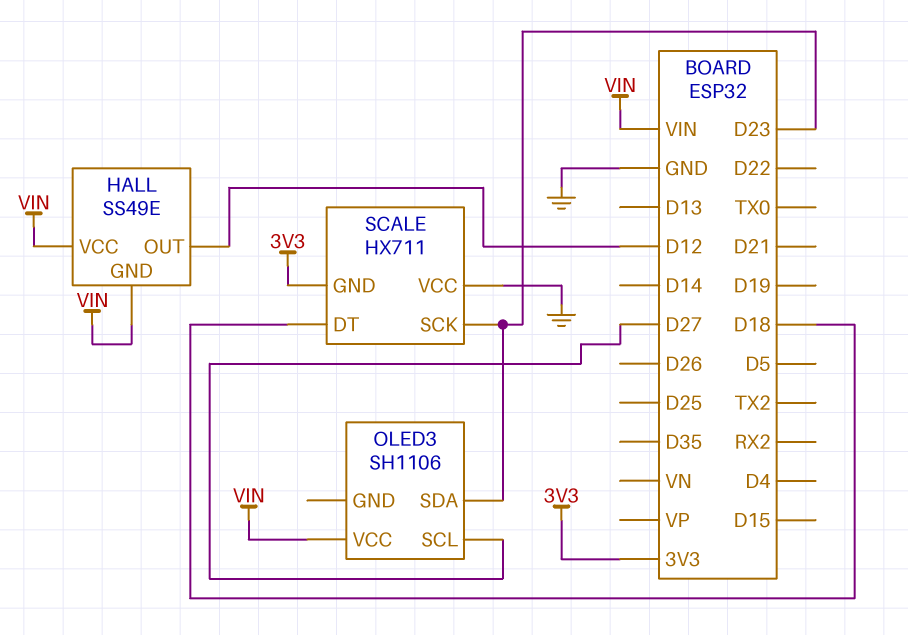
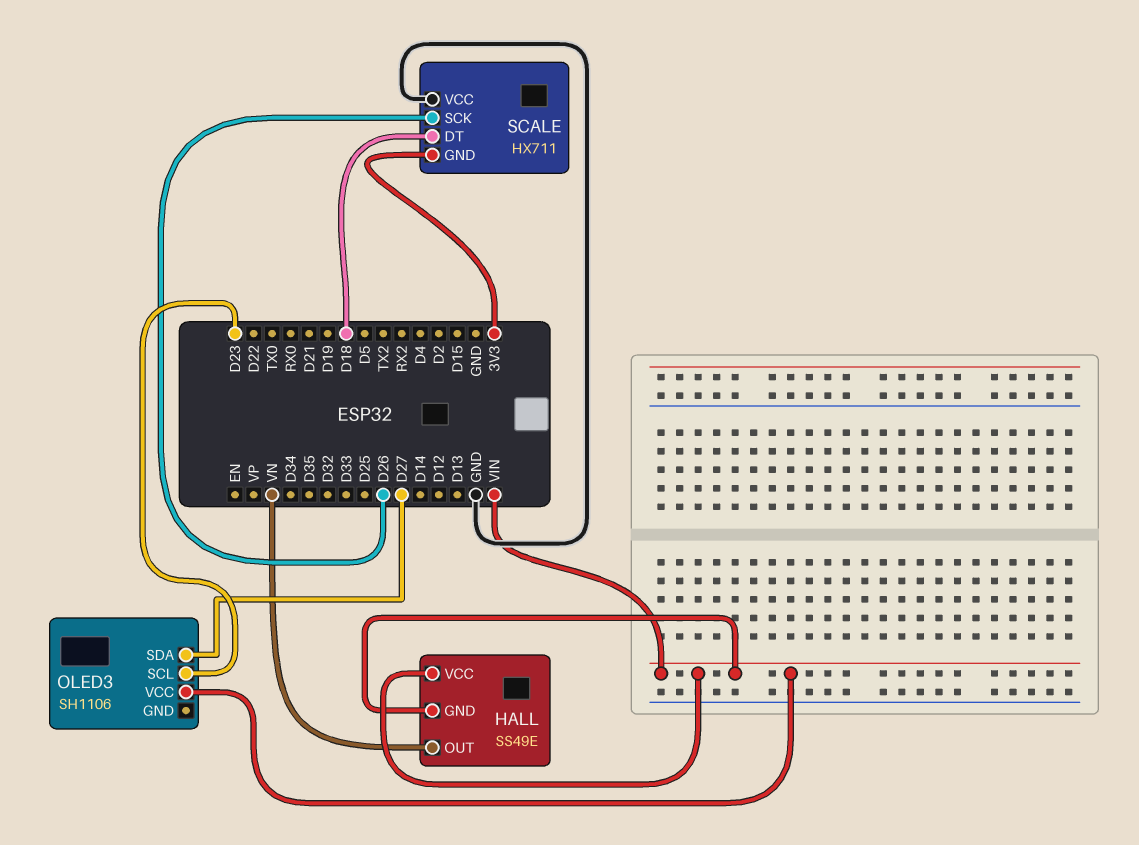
HALL pin OUT: D12 -> VN
OLED3 pin SCL: D27 -> D23
OLED3 pin SDA: D23 -> D27
SCALE pin SCK: D23 -> D26

